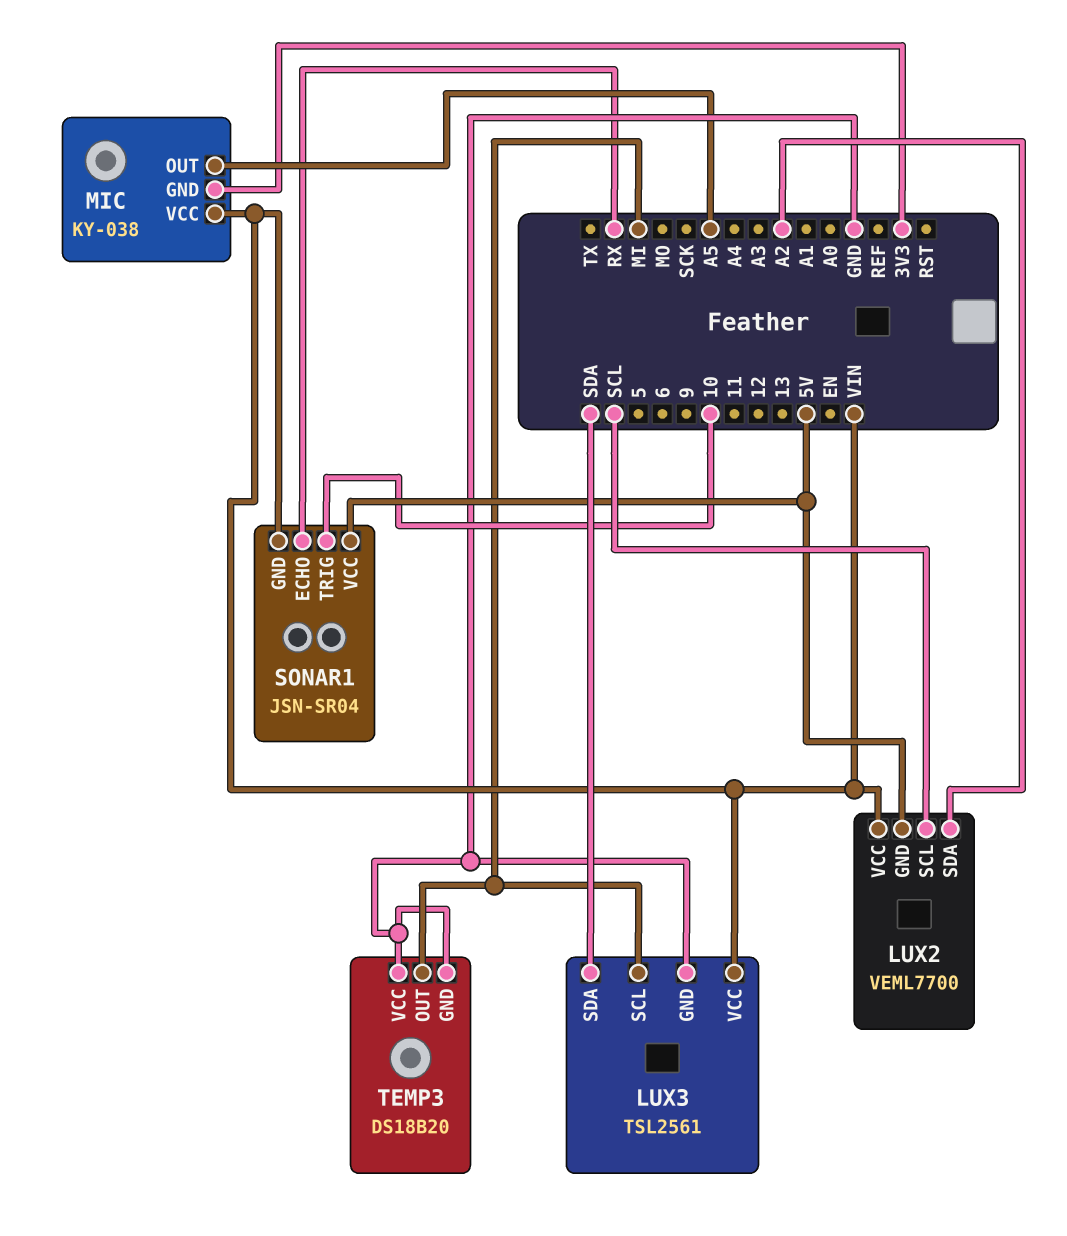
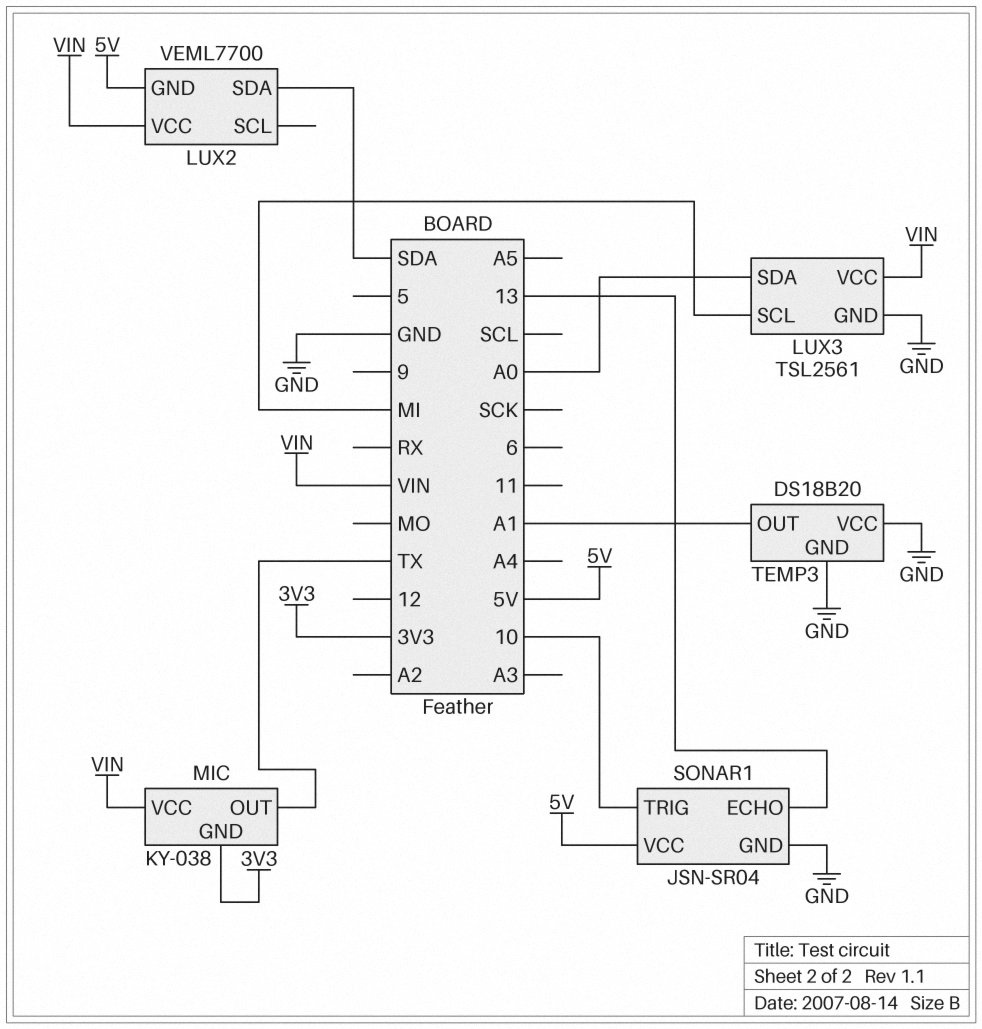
LUX2 pin SCL: SCL -> none
LUX2 pin SDA: A2 -> SDA
LUX3 pin SDA: SDA -> A0
MIC pin OUT: A5 -> TX
SONAR1 pin ECHO: RX -> 13
SONAR1 pin GND: VIN -> GND
TEMP3 pin OUT: MI -> A1

